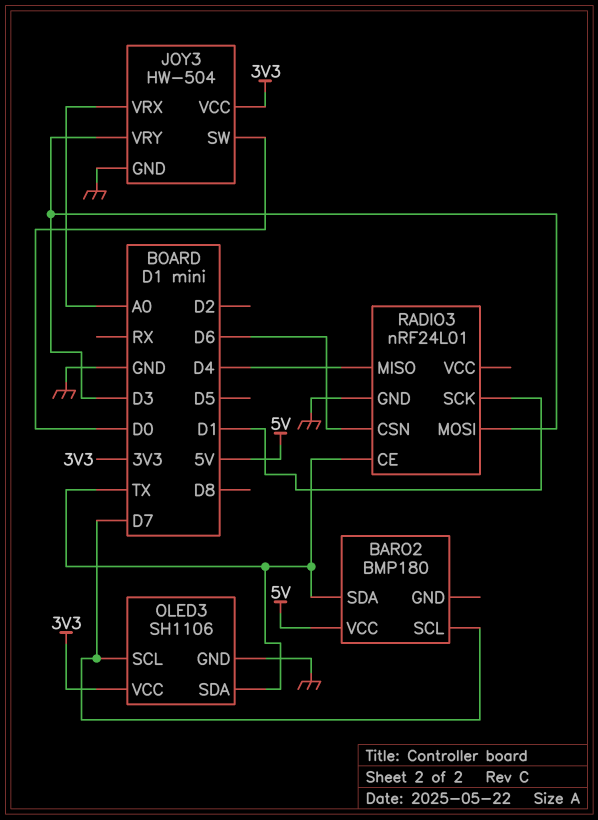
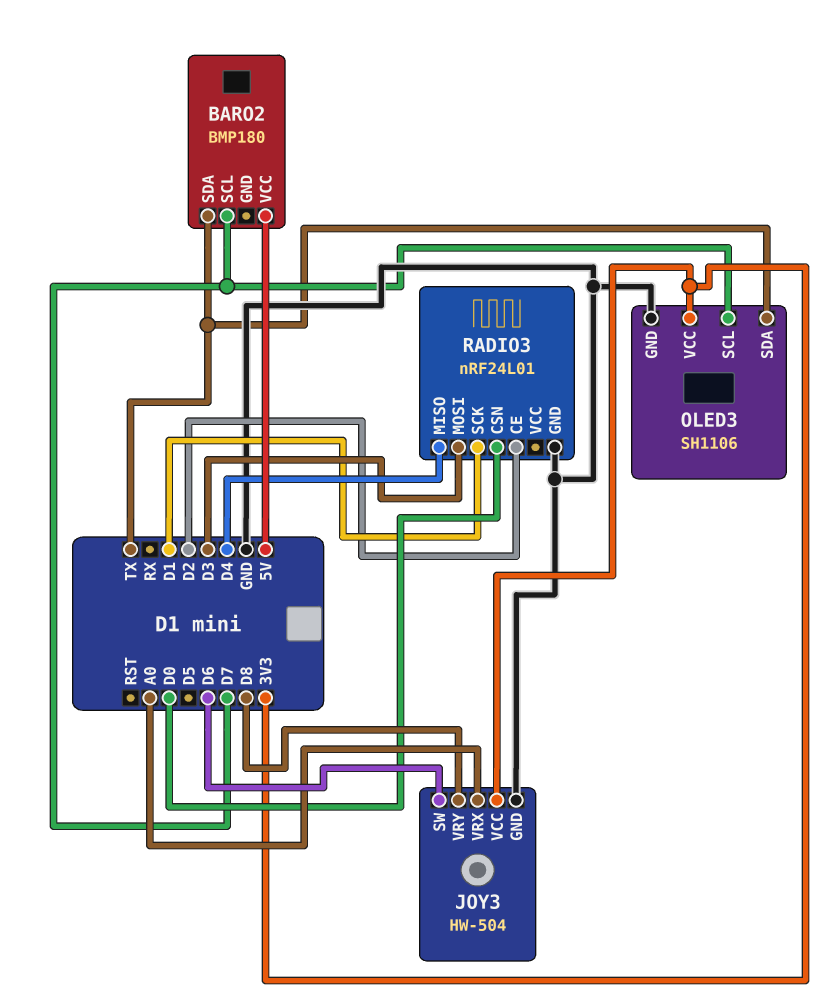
JOY3 pin SW: D0 -> D6
JOY3 pin VRY: D3 -> D8
RADIO3 pin CE: TX -> D2
RADIO3 pin CSN: D6 -> D0

